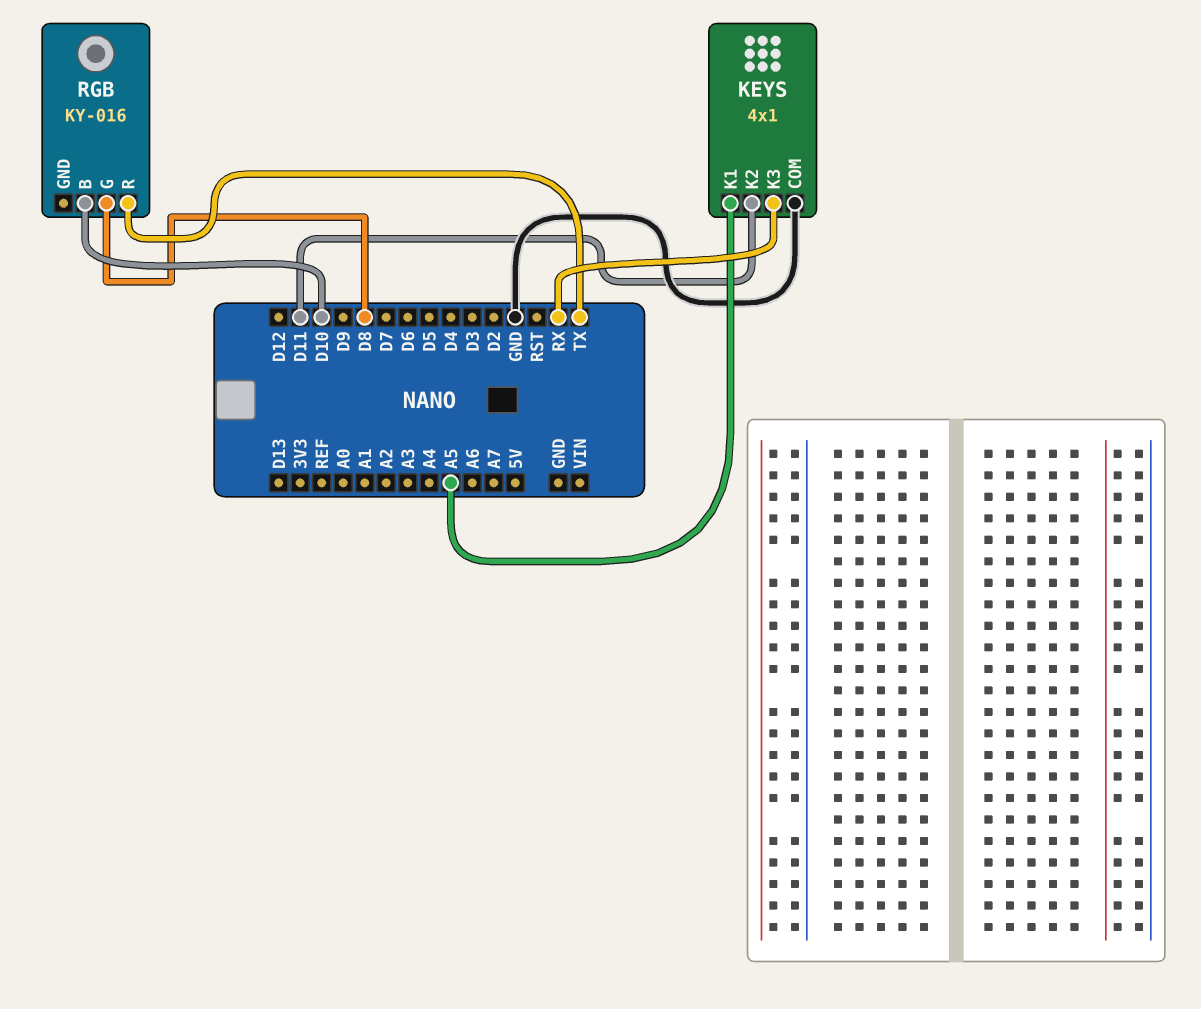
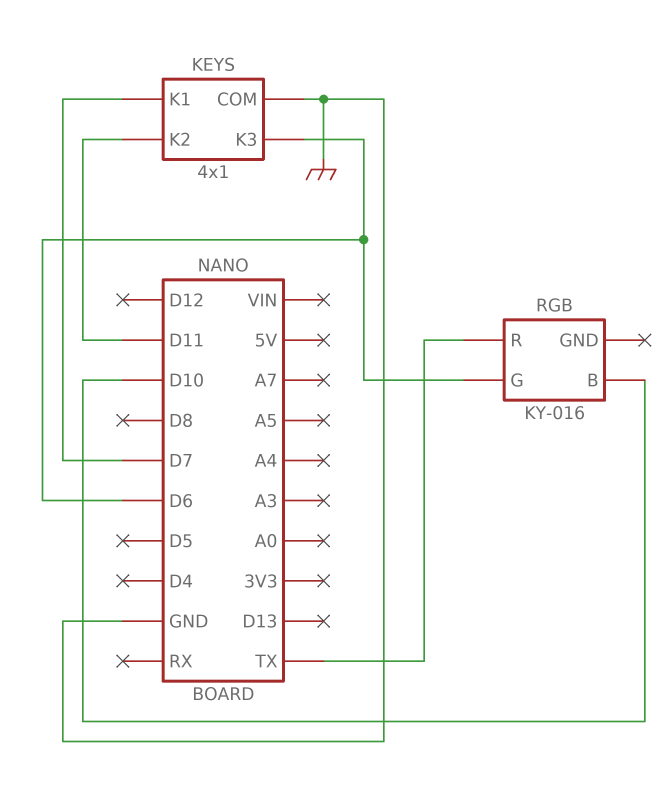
KEYS pin K1: A5 -> D7
KEYS pin K3: RX -> D6
RGB pin G: D8 -> D6

